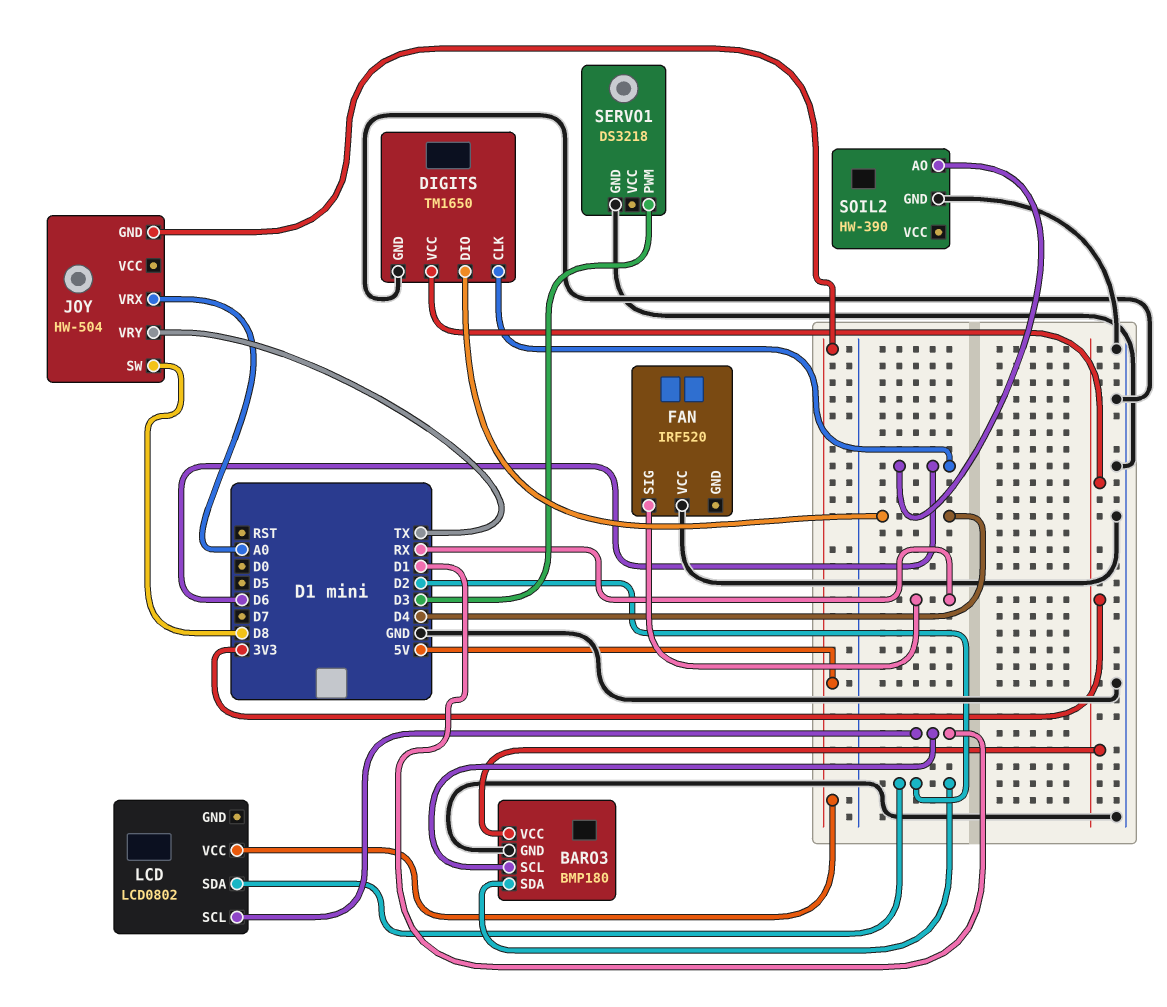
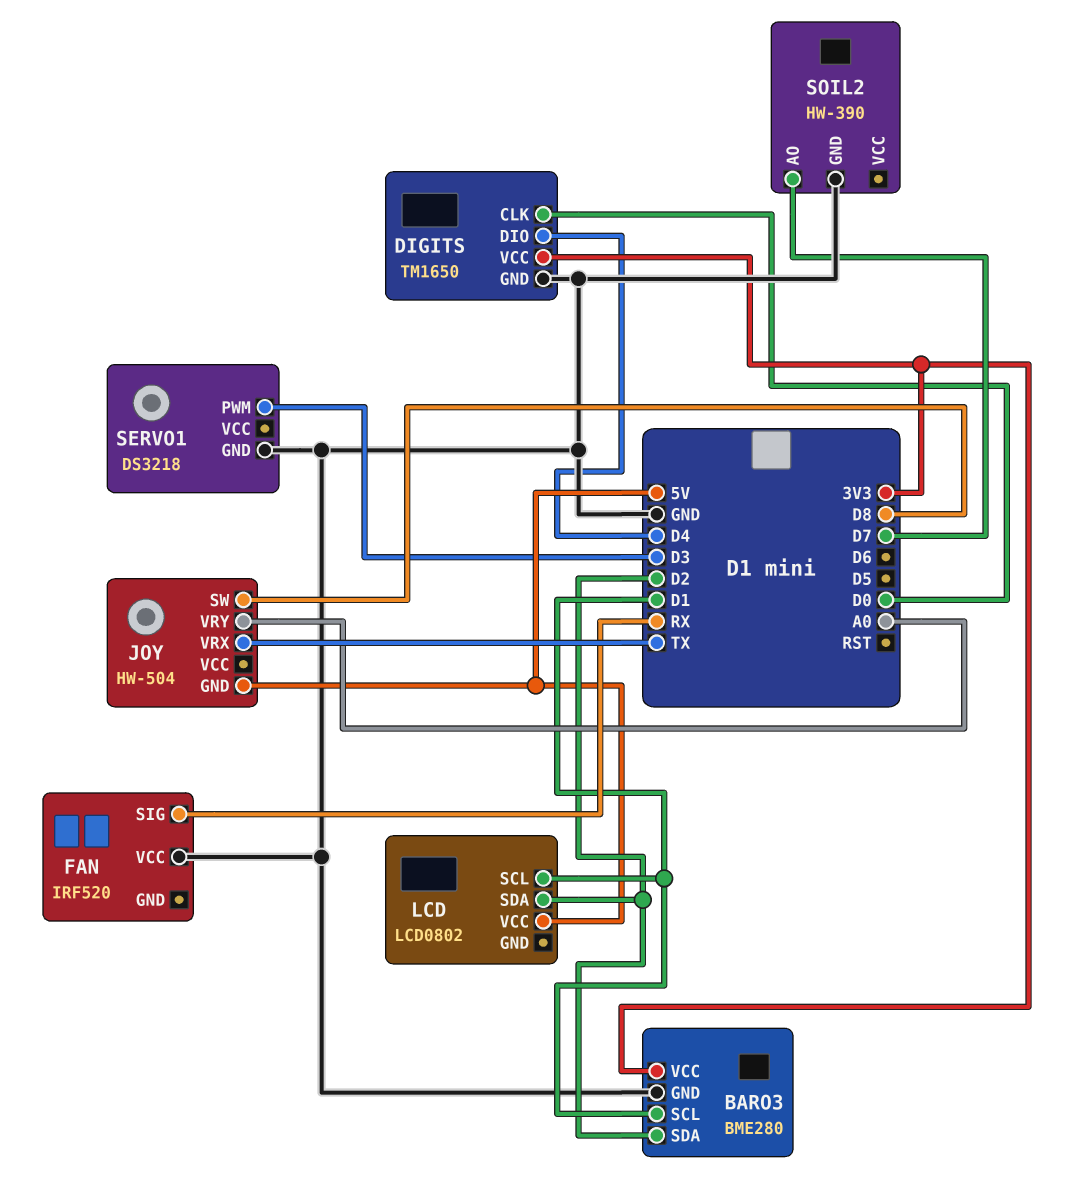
BARO3: BMP180 -> BME280
DIGITS pin CLK: D6 -> D0
JOY pin VRX: A0 -> TX
JOY pin VRY: TX -> A0
SOIL2 pin AO: D6 -> D7

